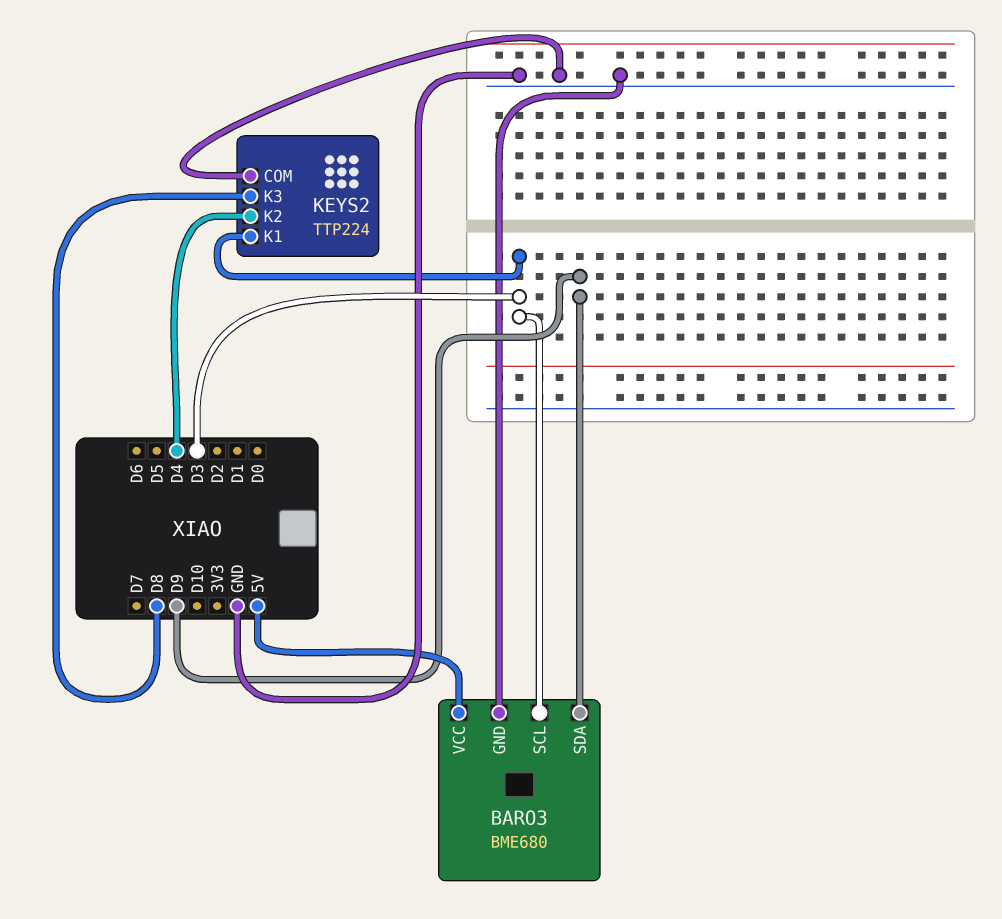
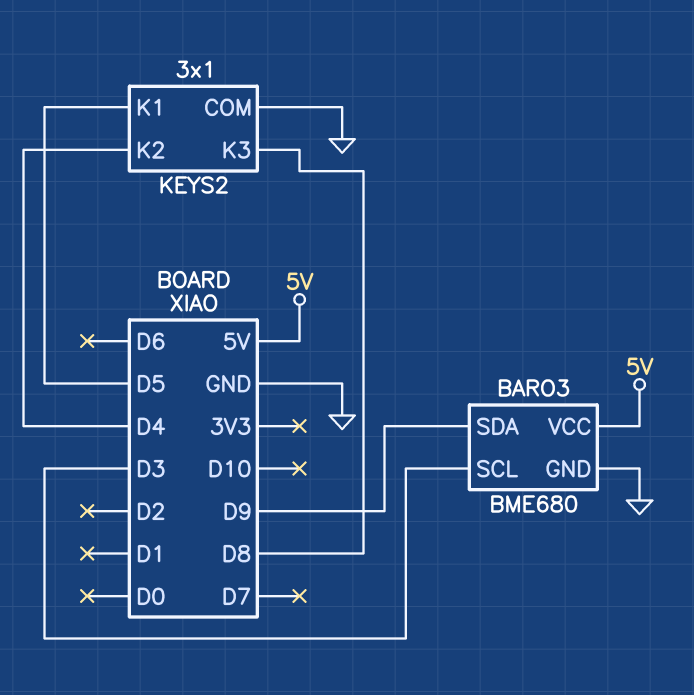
KEYS2: TTP224 -> 3x1
KEYS2 pin K1: D3 -> D5

